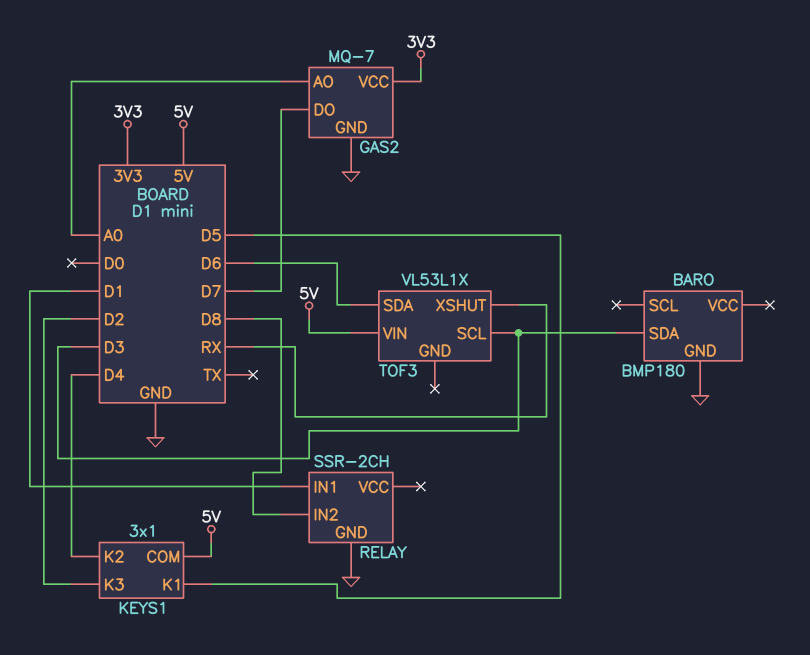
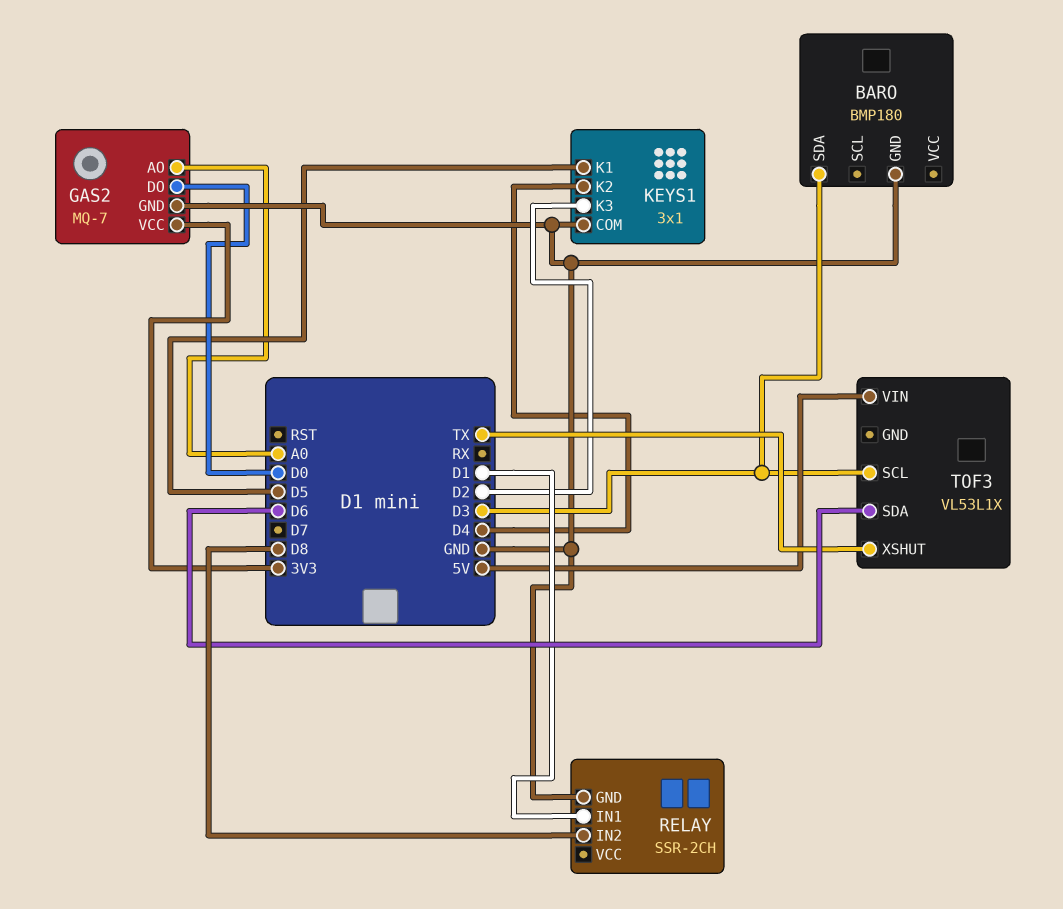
GAS2 pin DO: D7 -> D0
KEYS1 pin COM: 5V -> GND
TOF3 pin XSHUT: RX -> TX

